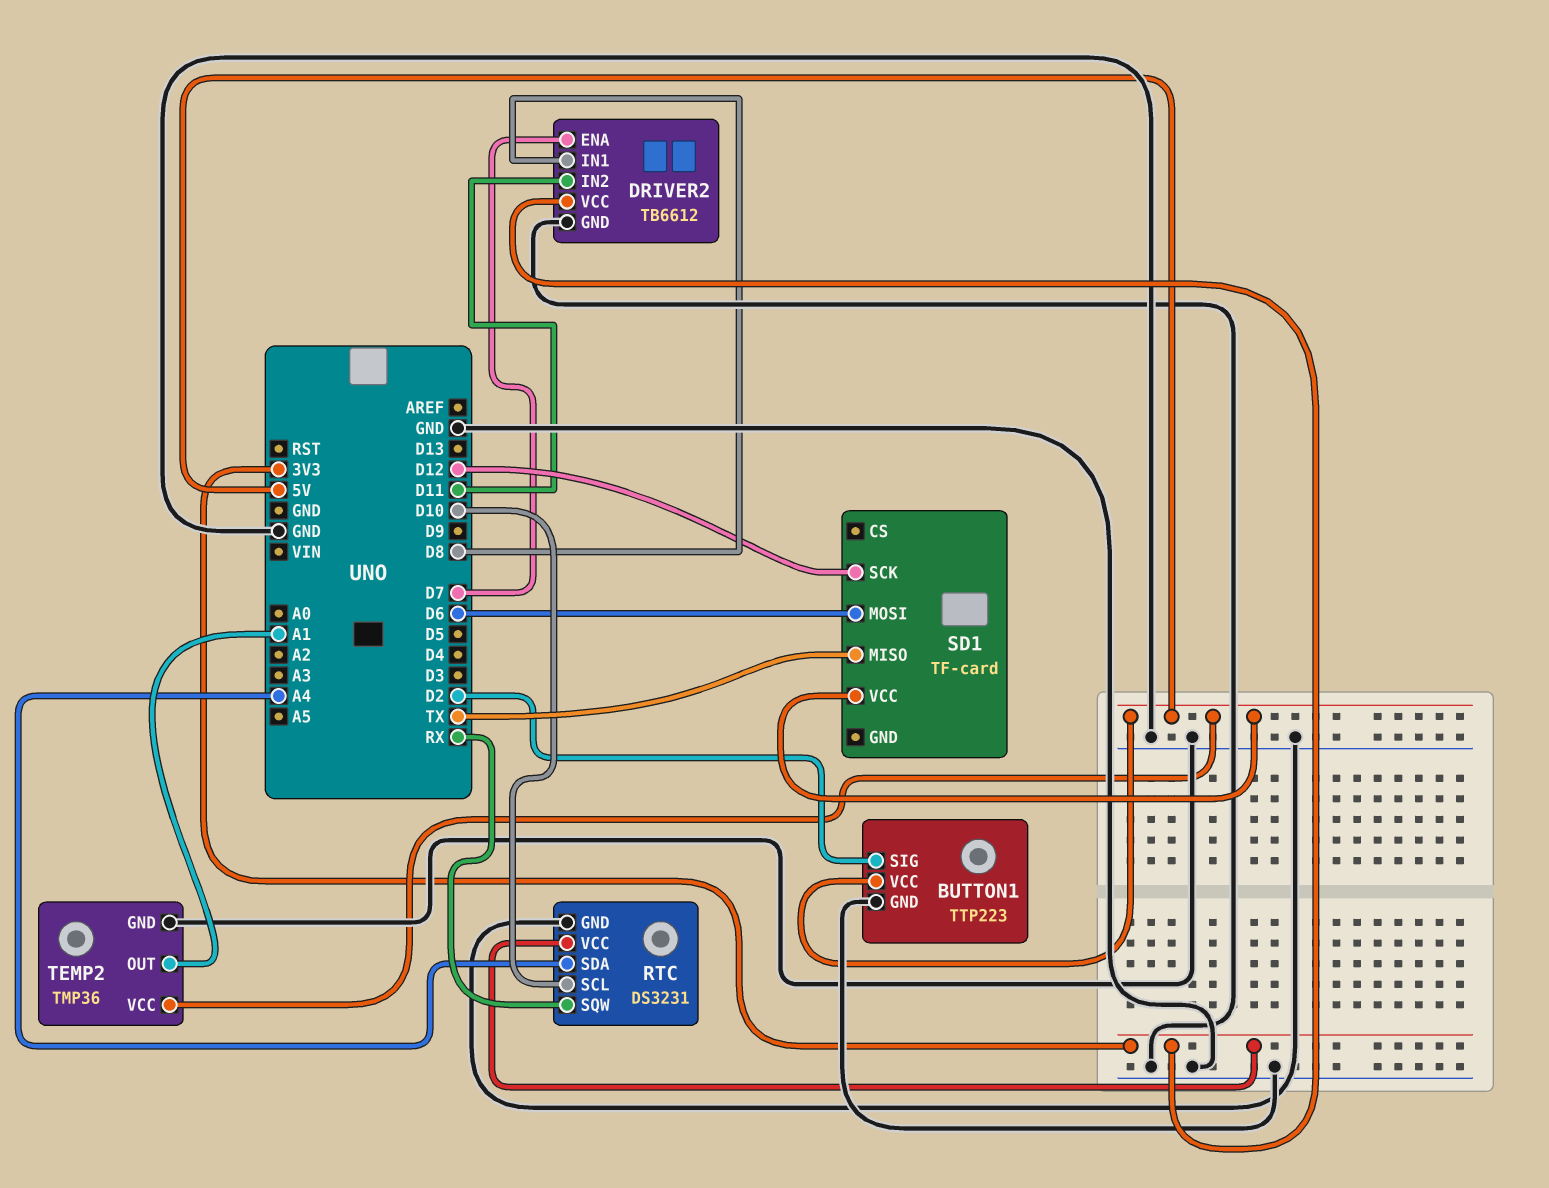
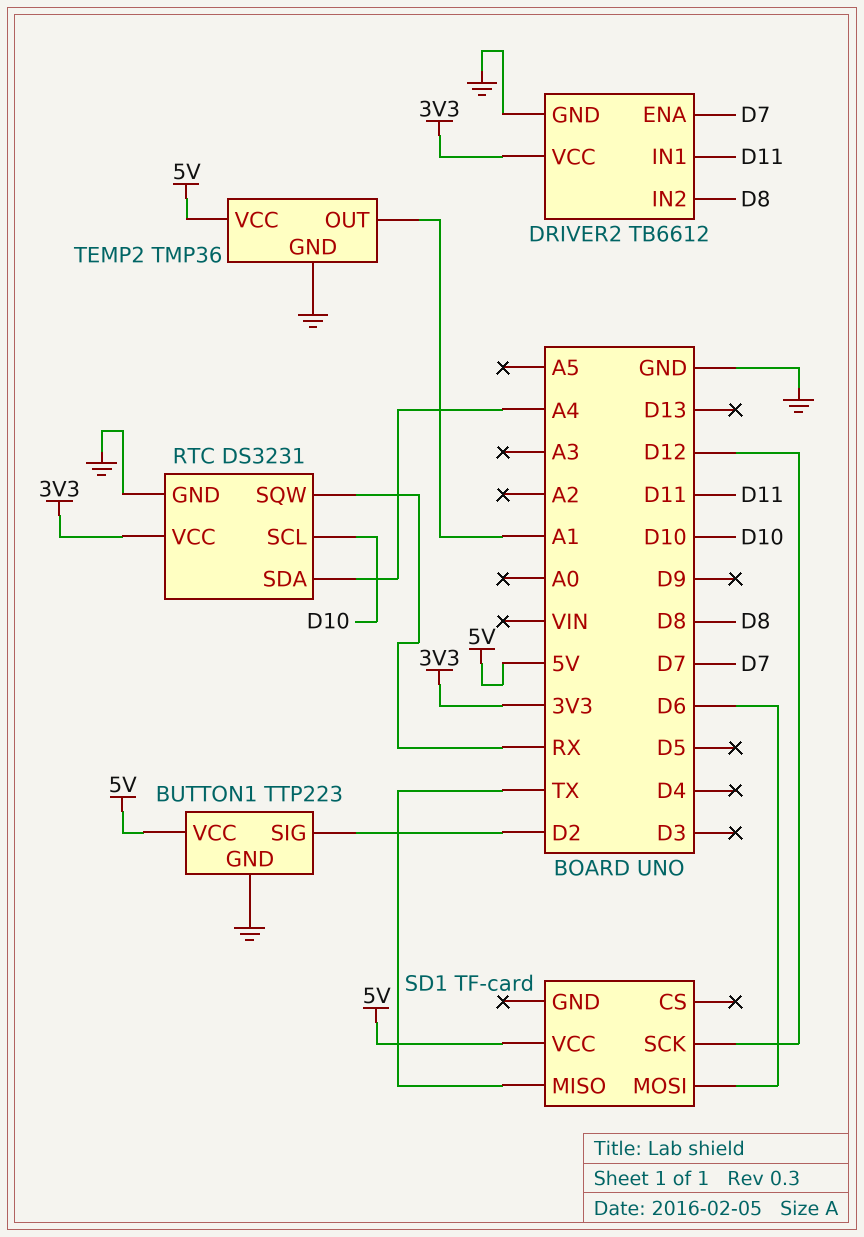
DRIVER2 pin IN1: D8 -> D11
DRIVER2 pin IN2: D11 -> D8

